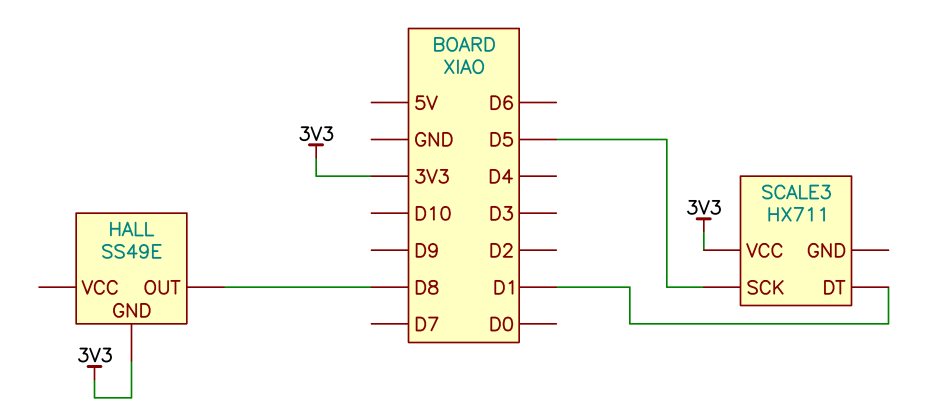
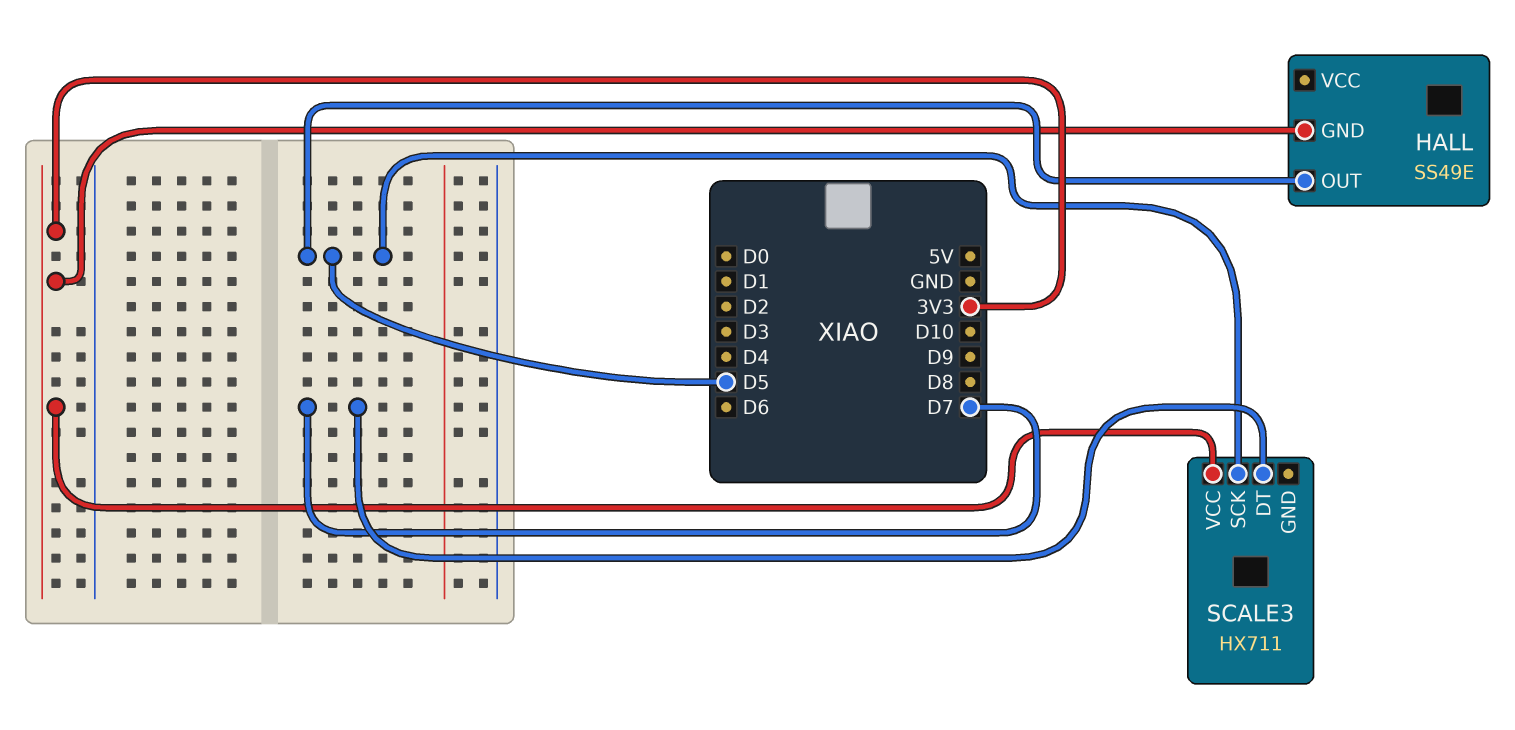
HALL pin OUT: D8 -> D5
SCALE3 pin DT: D1 -> D7

